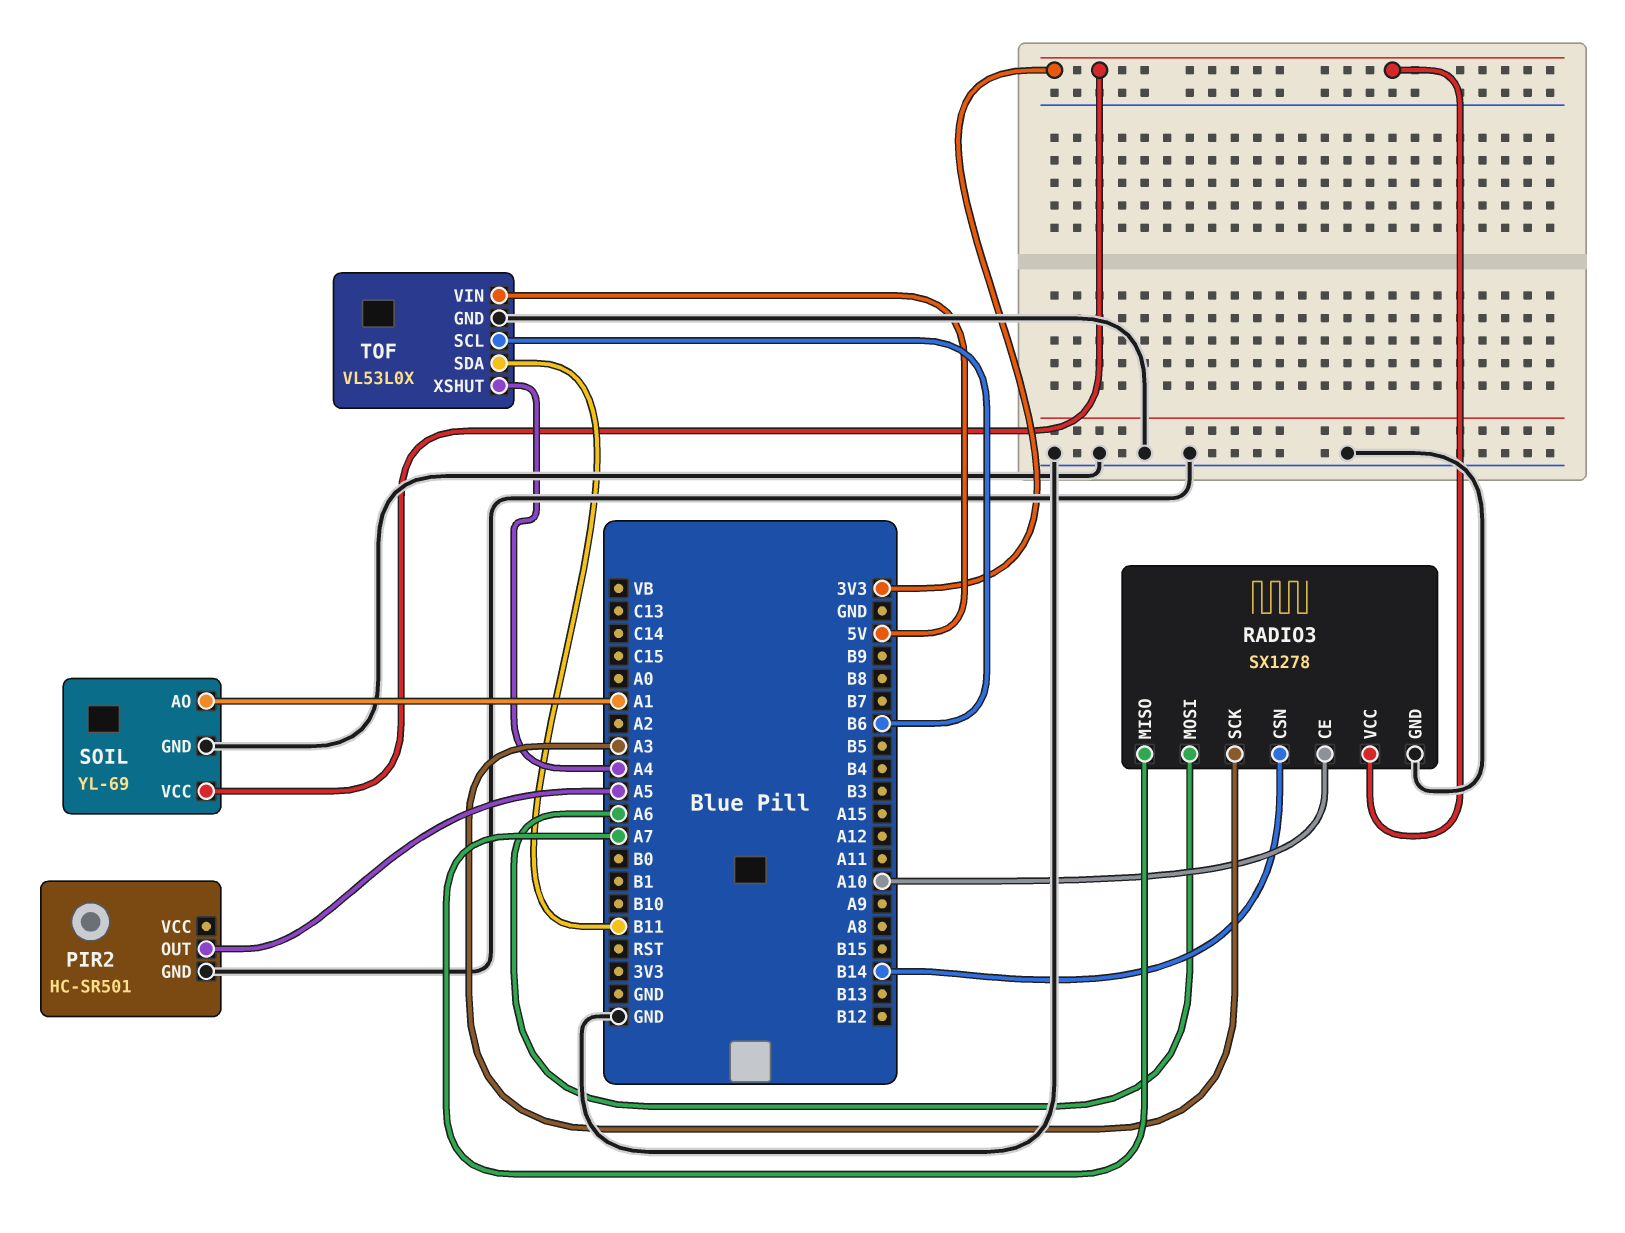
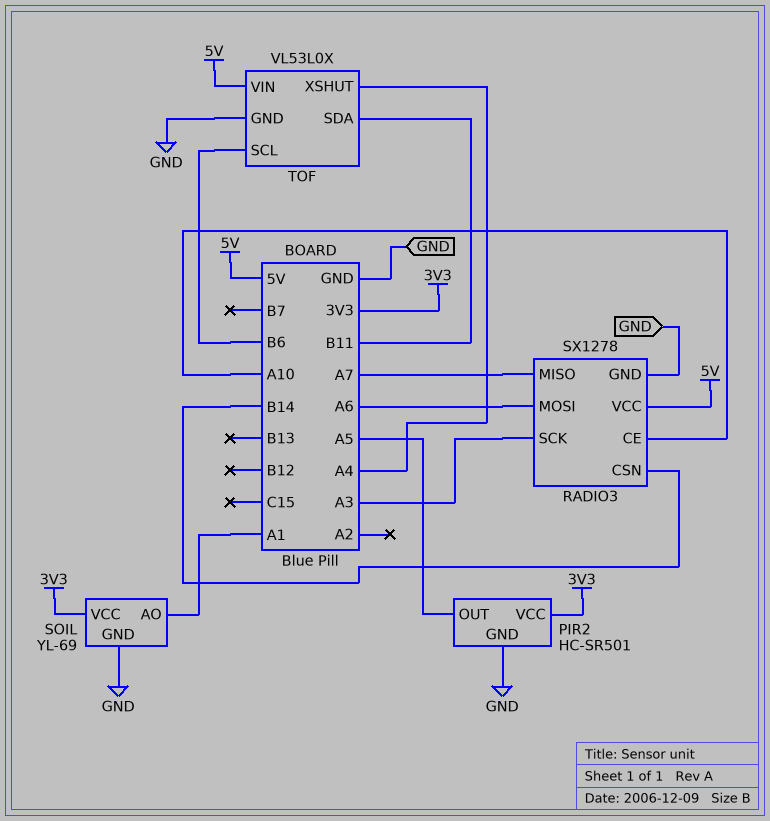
PIR2 pin VCC: none -> 3V3
RADIO3 pin VCC: 3V3 -> 5V

